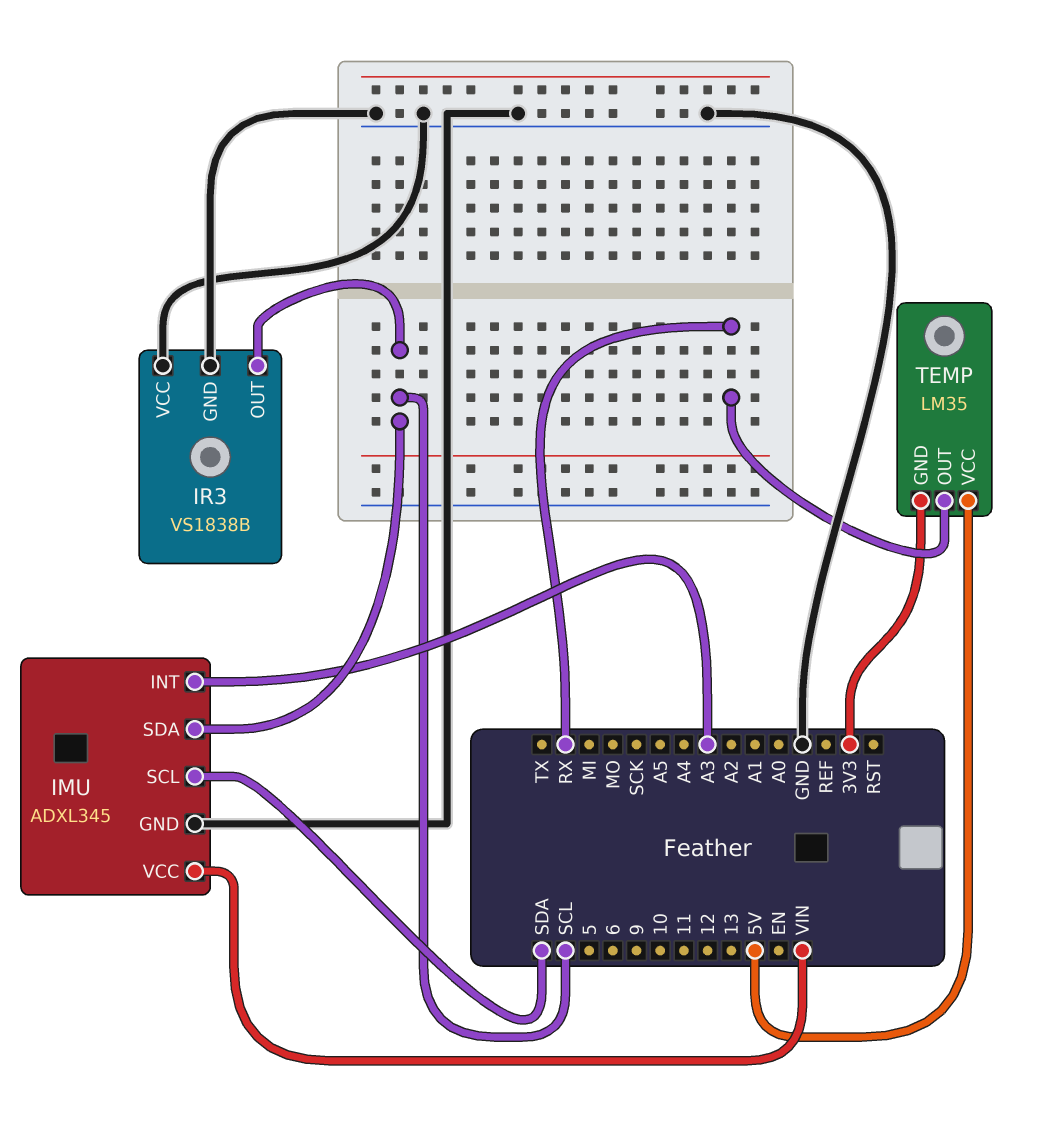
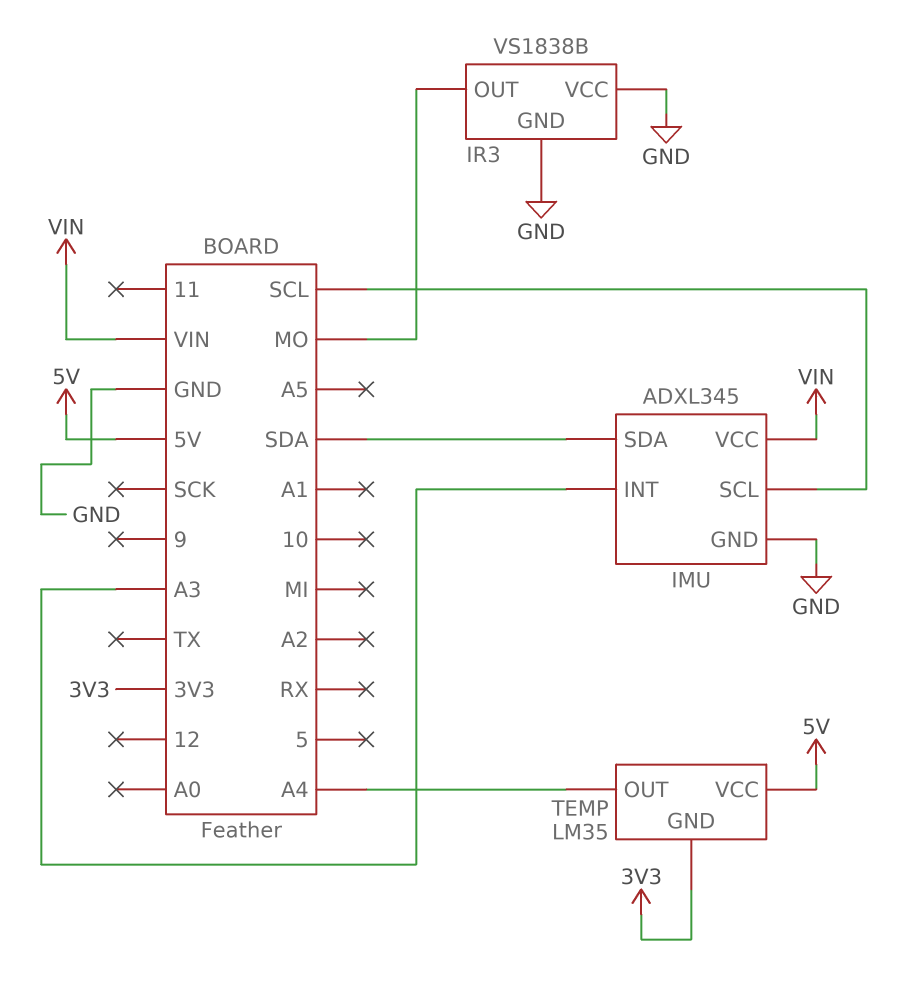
IMU pin SCL: SDA -> SCL
IMU pin SDA: SCL -> SDA
IR3 pin OUT: SCL -> MO
TEMP pin OUT: RX -> A4

